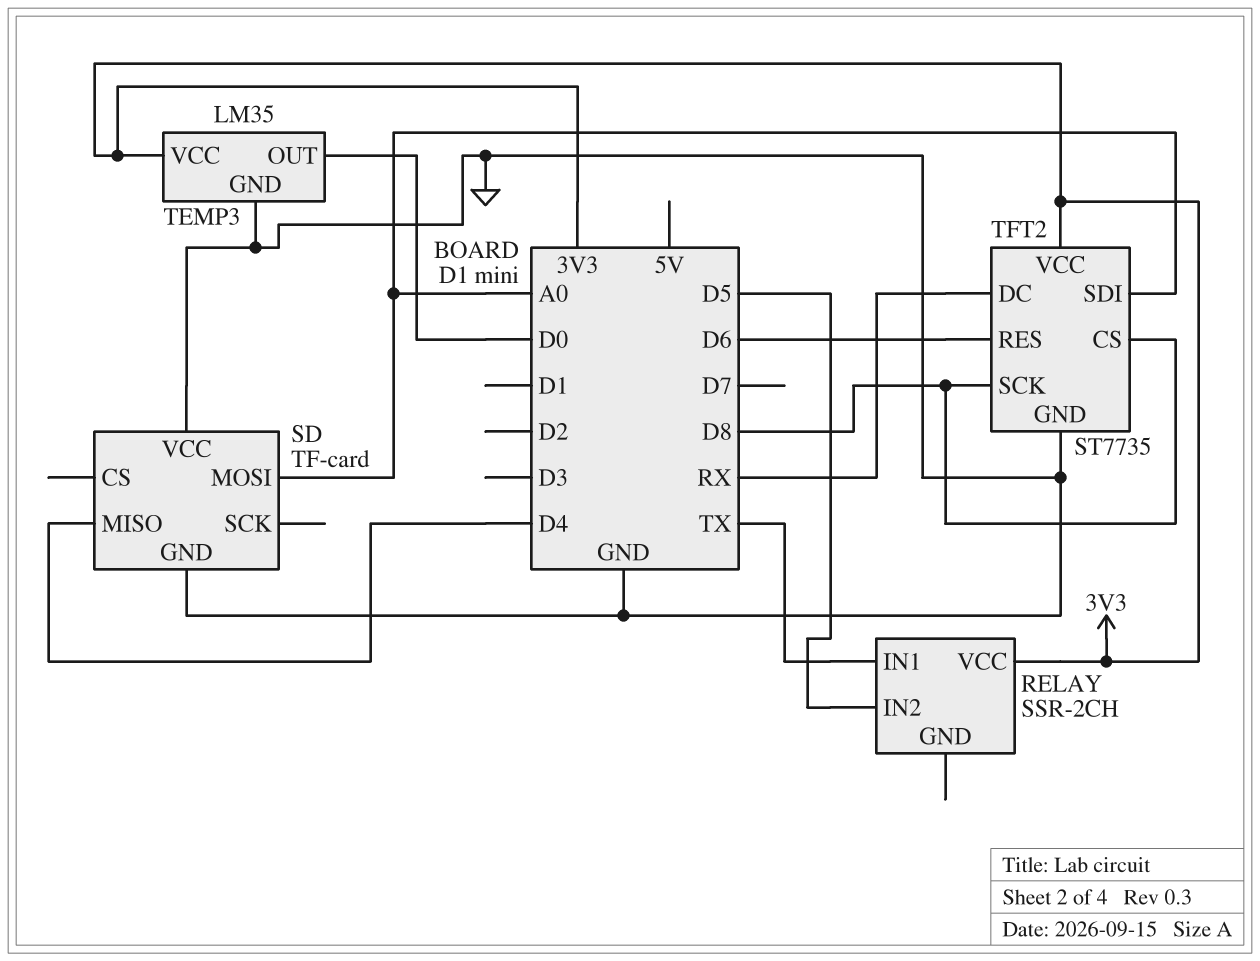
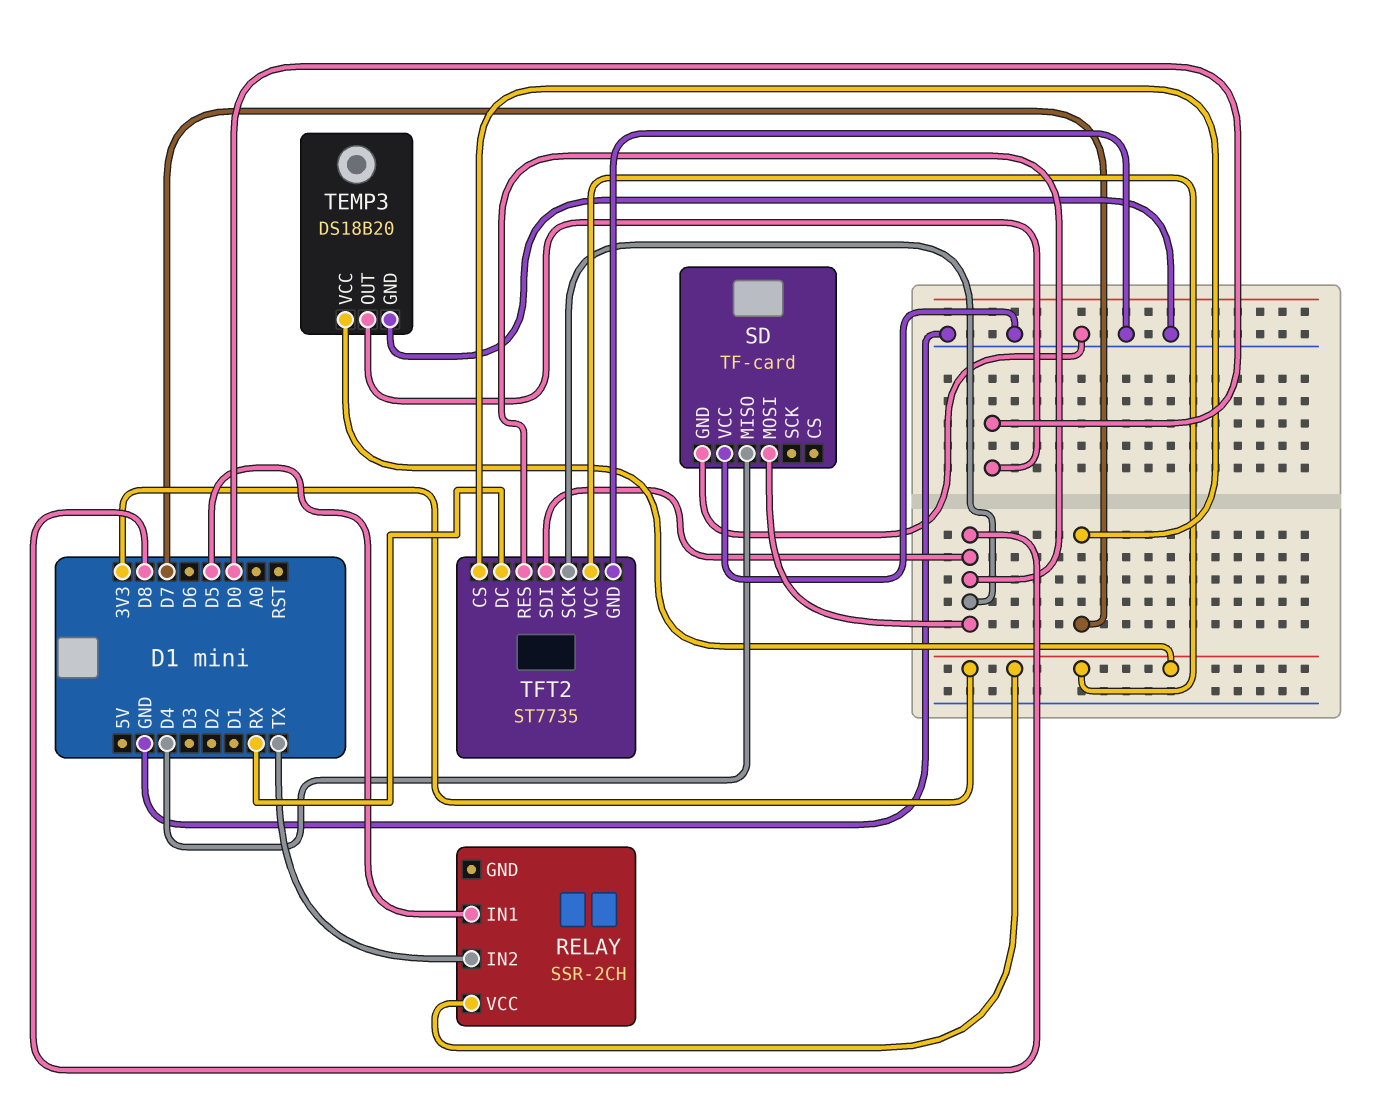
RELAY pin IN1: TX -> D5
RELAY pin IN2: D5 -> TX
SD pin MOSI: A0 -> D8
TEMP3: LM35 -> DS18B20
TFT2 pin CS: D8 -> D7
TFT2 pin RES: D6 -> D8
TFT2 pin SDI: A0 -> D8

